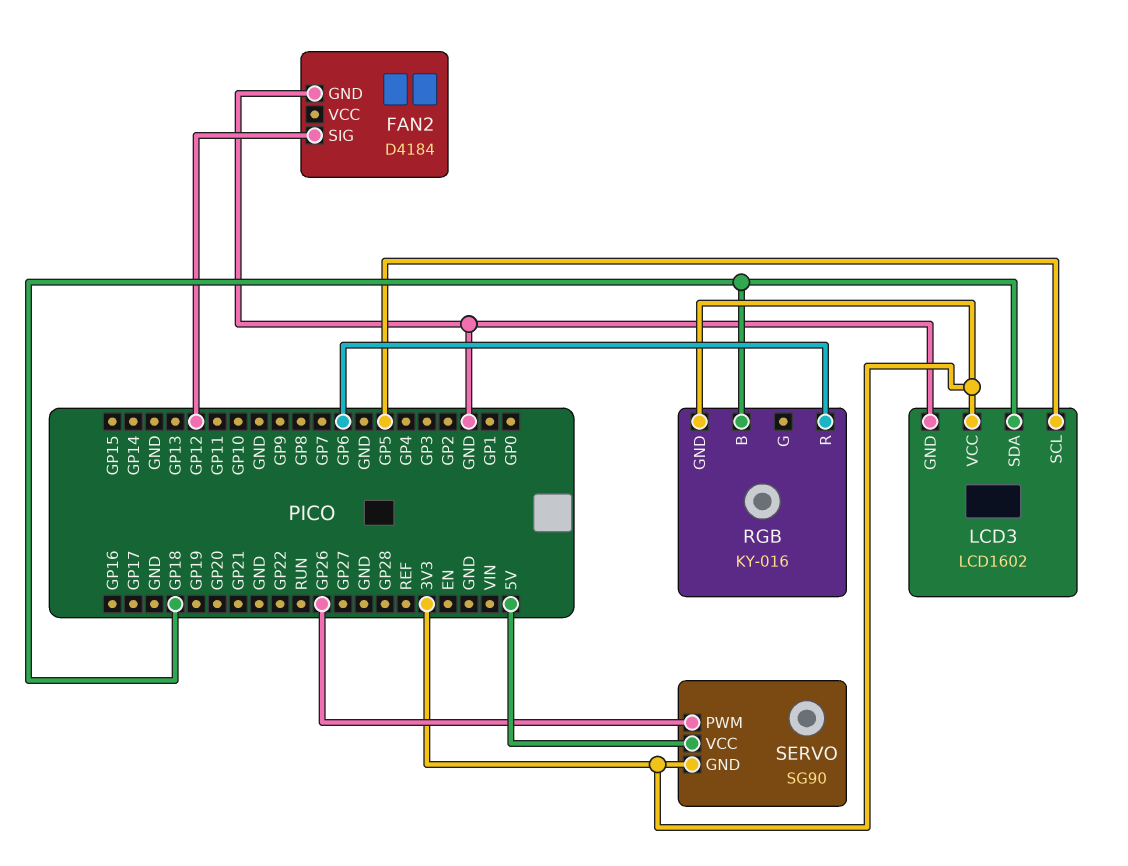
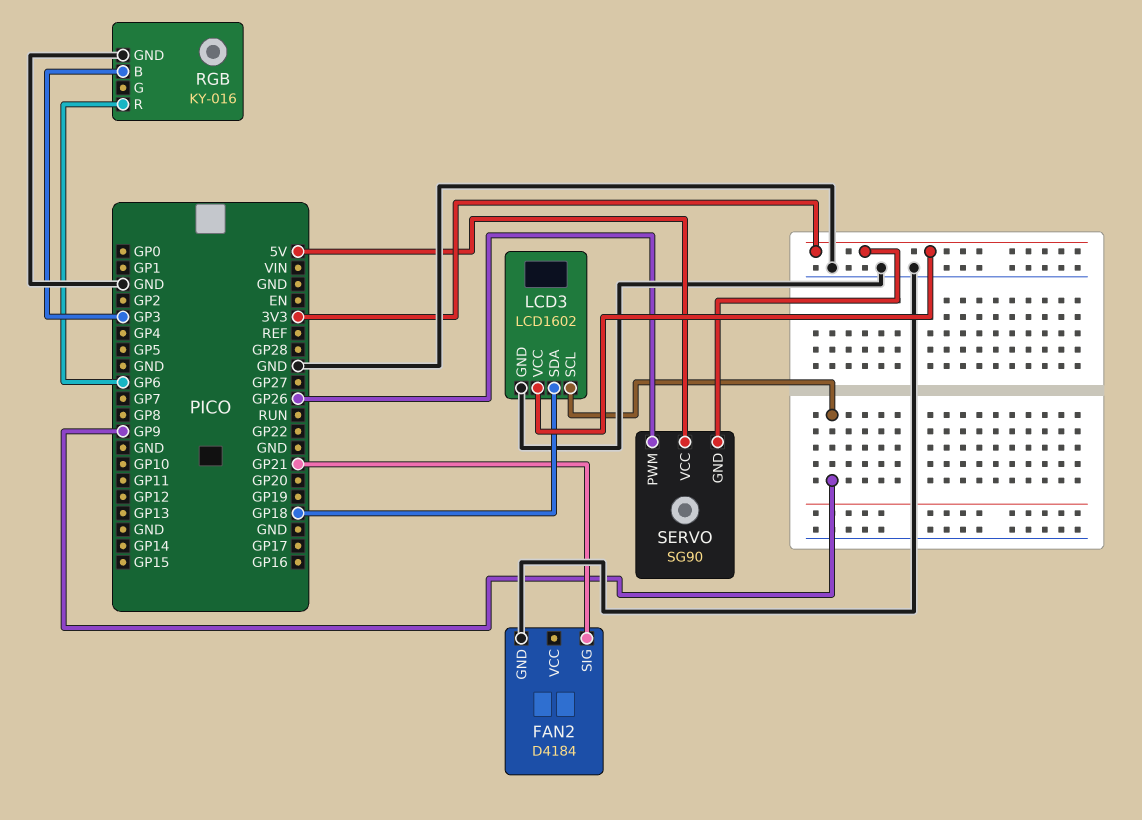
FAN2 pin SIG: GP12 -> GP21
LCD3 pin SCL: GP5 -> GP9
RGB pin B: GP18 -> GP3
RGB pin GND: 3V3 -> GND

